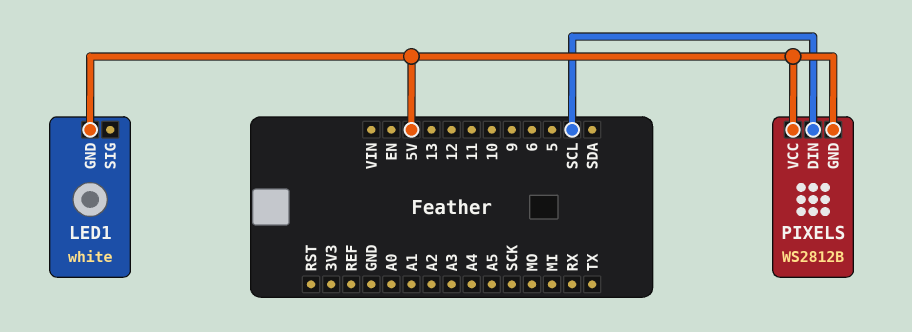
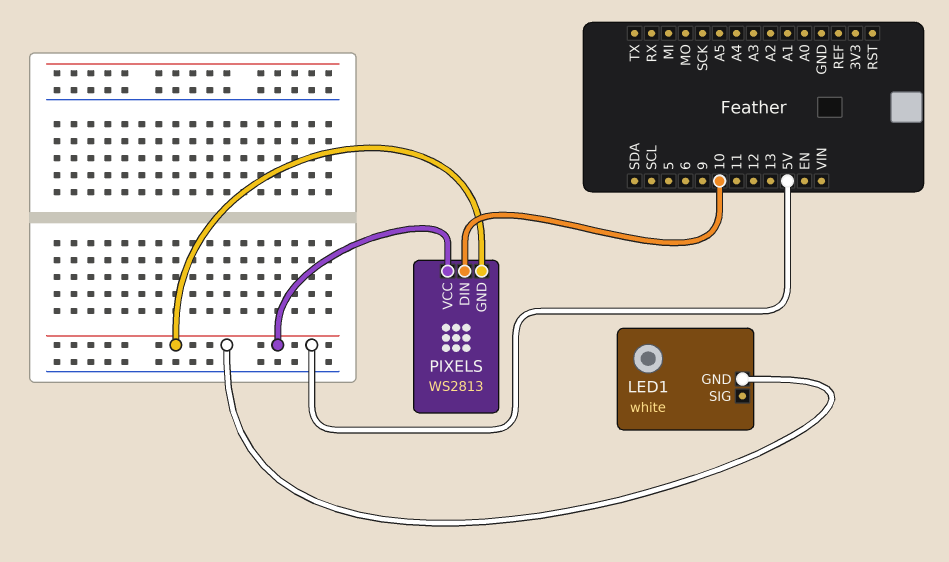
PIXELS: WS2812B -> WS2813
PIXELS pin DIN: SCL -> 10

